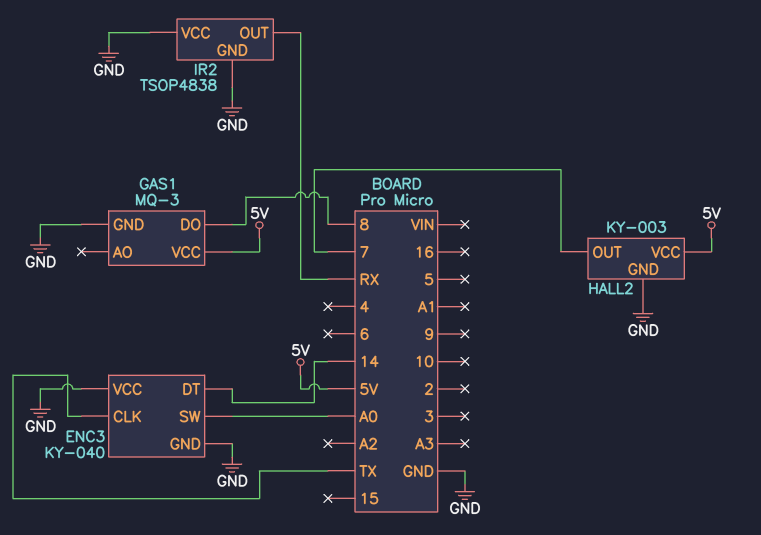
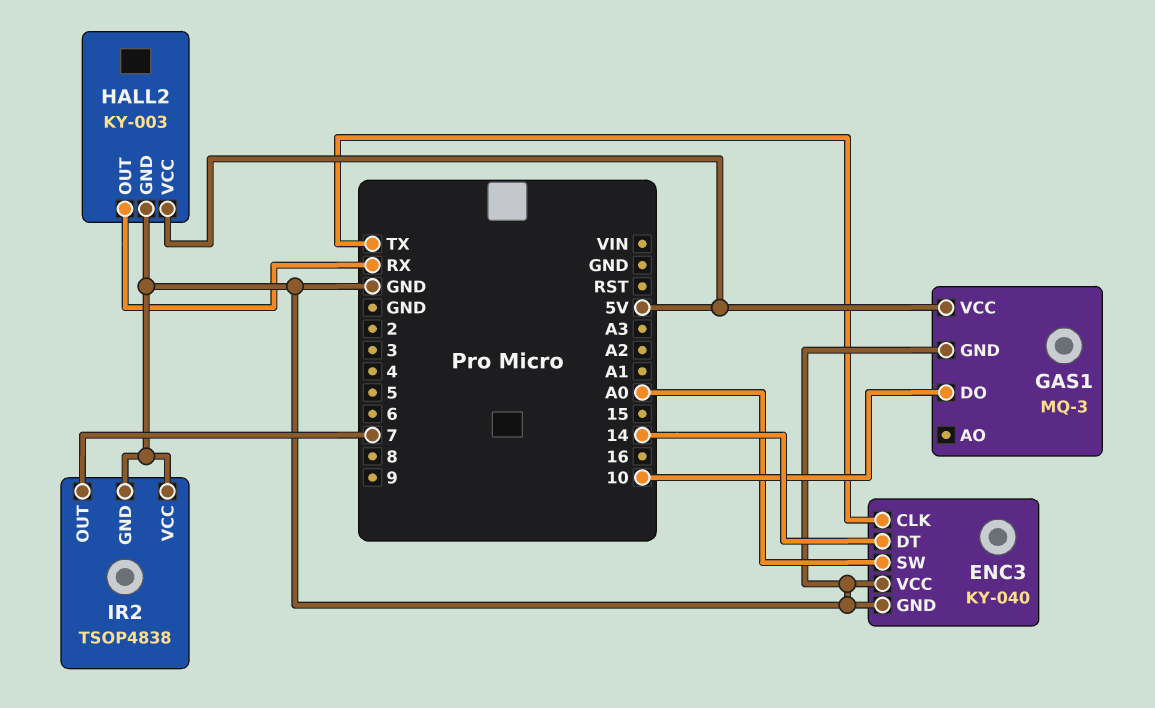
GAS1 pin DO: 8 -> 10
HALL2 pin OUT: 7 -> RX
IR2 pin OUT: RX -> 7

